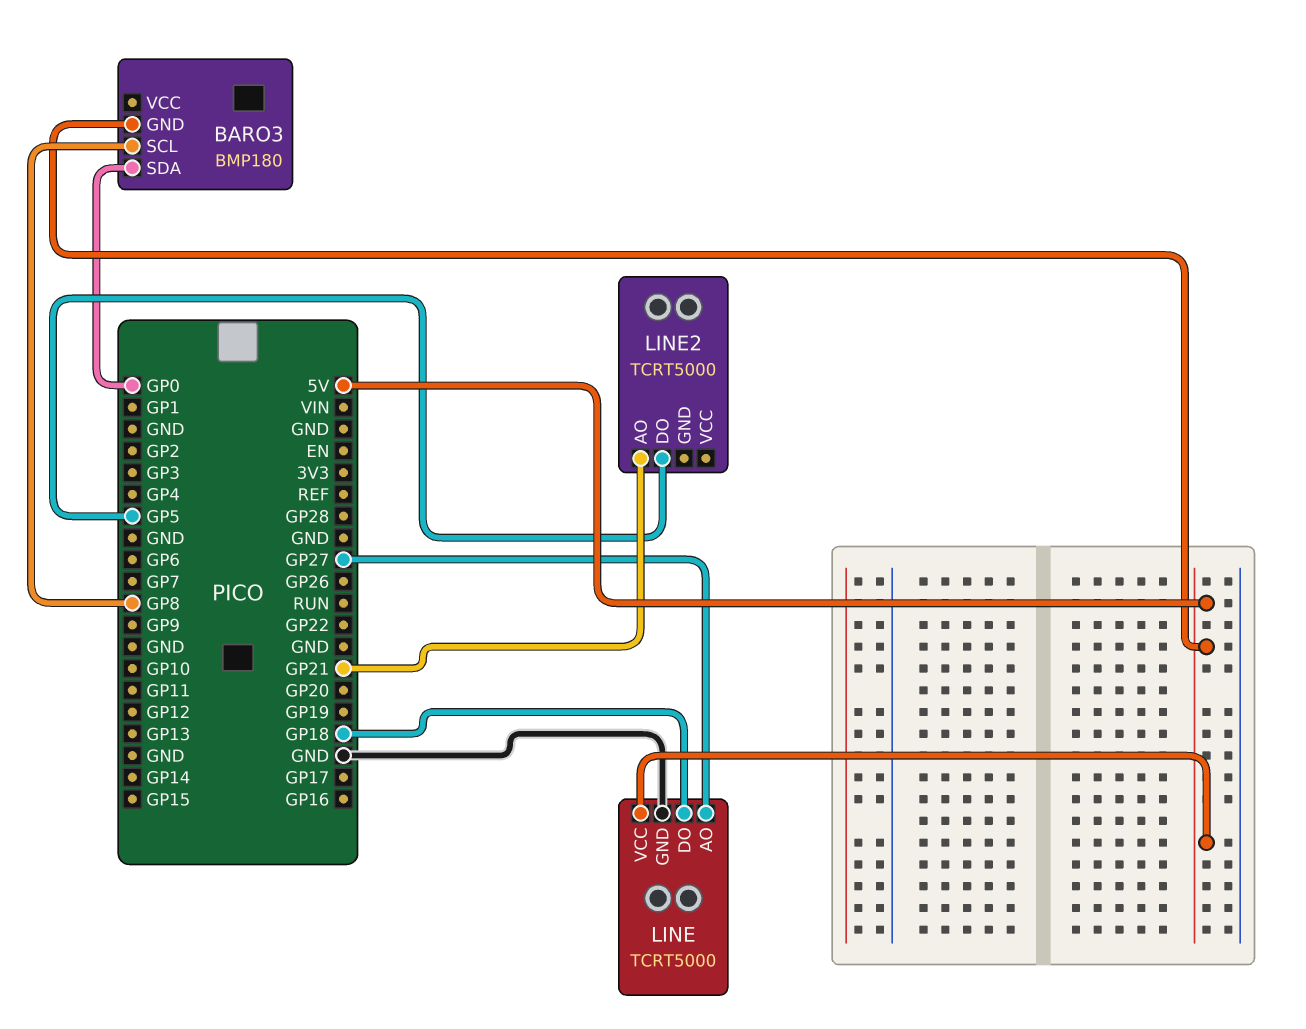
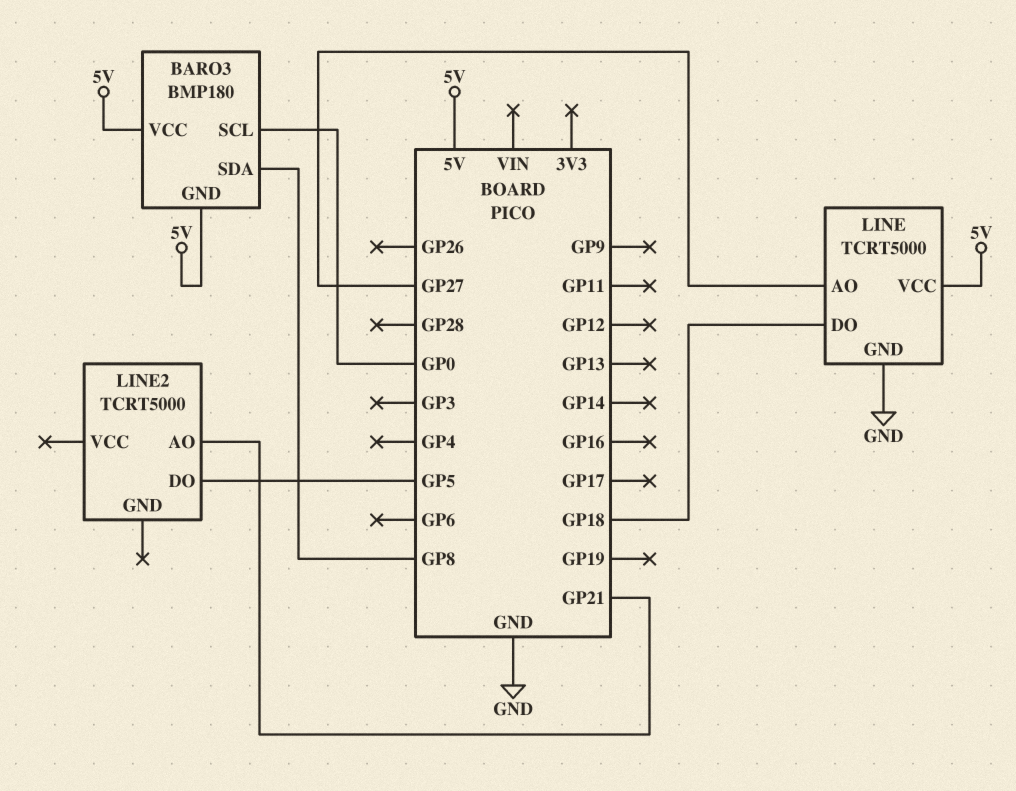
BARO3 pin SCL: GP8 -> GP0
BARO3 pin SDA: GP0 -> GP8
BARO3 pin VCC: none -> 5V

